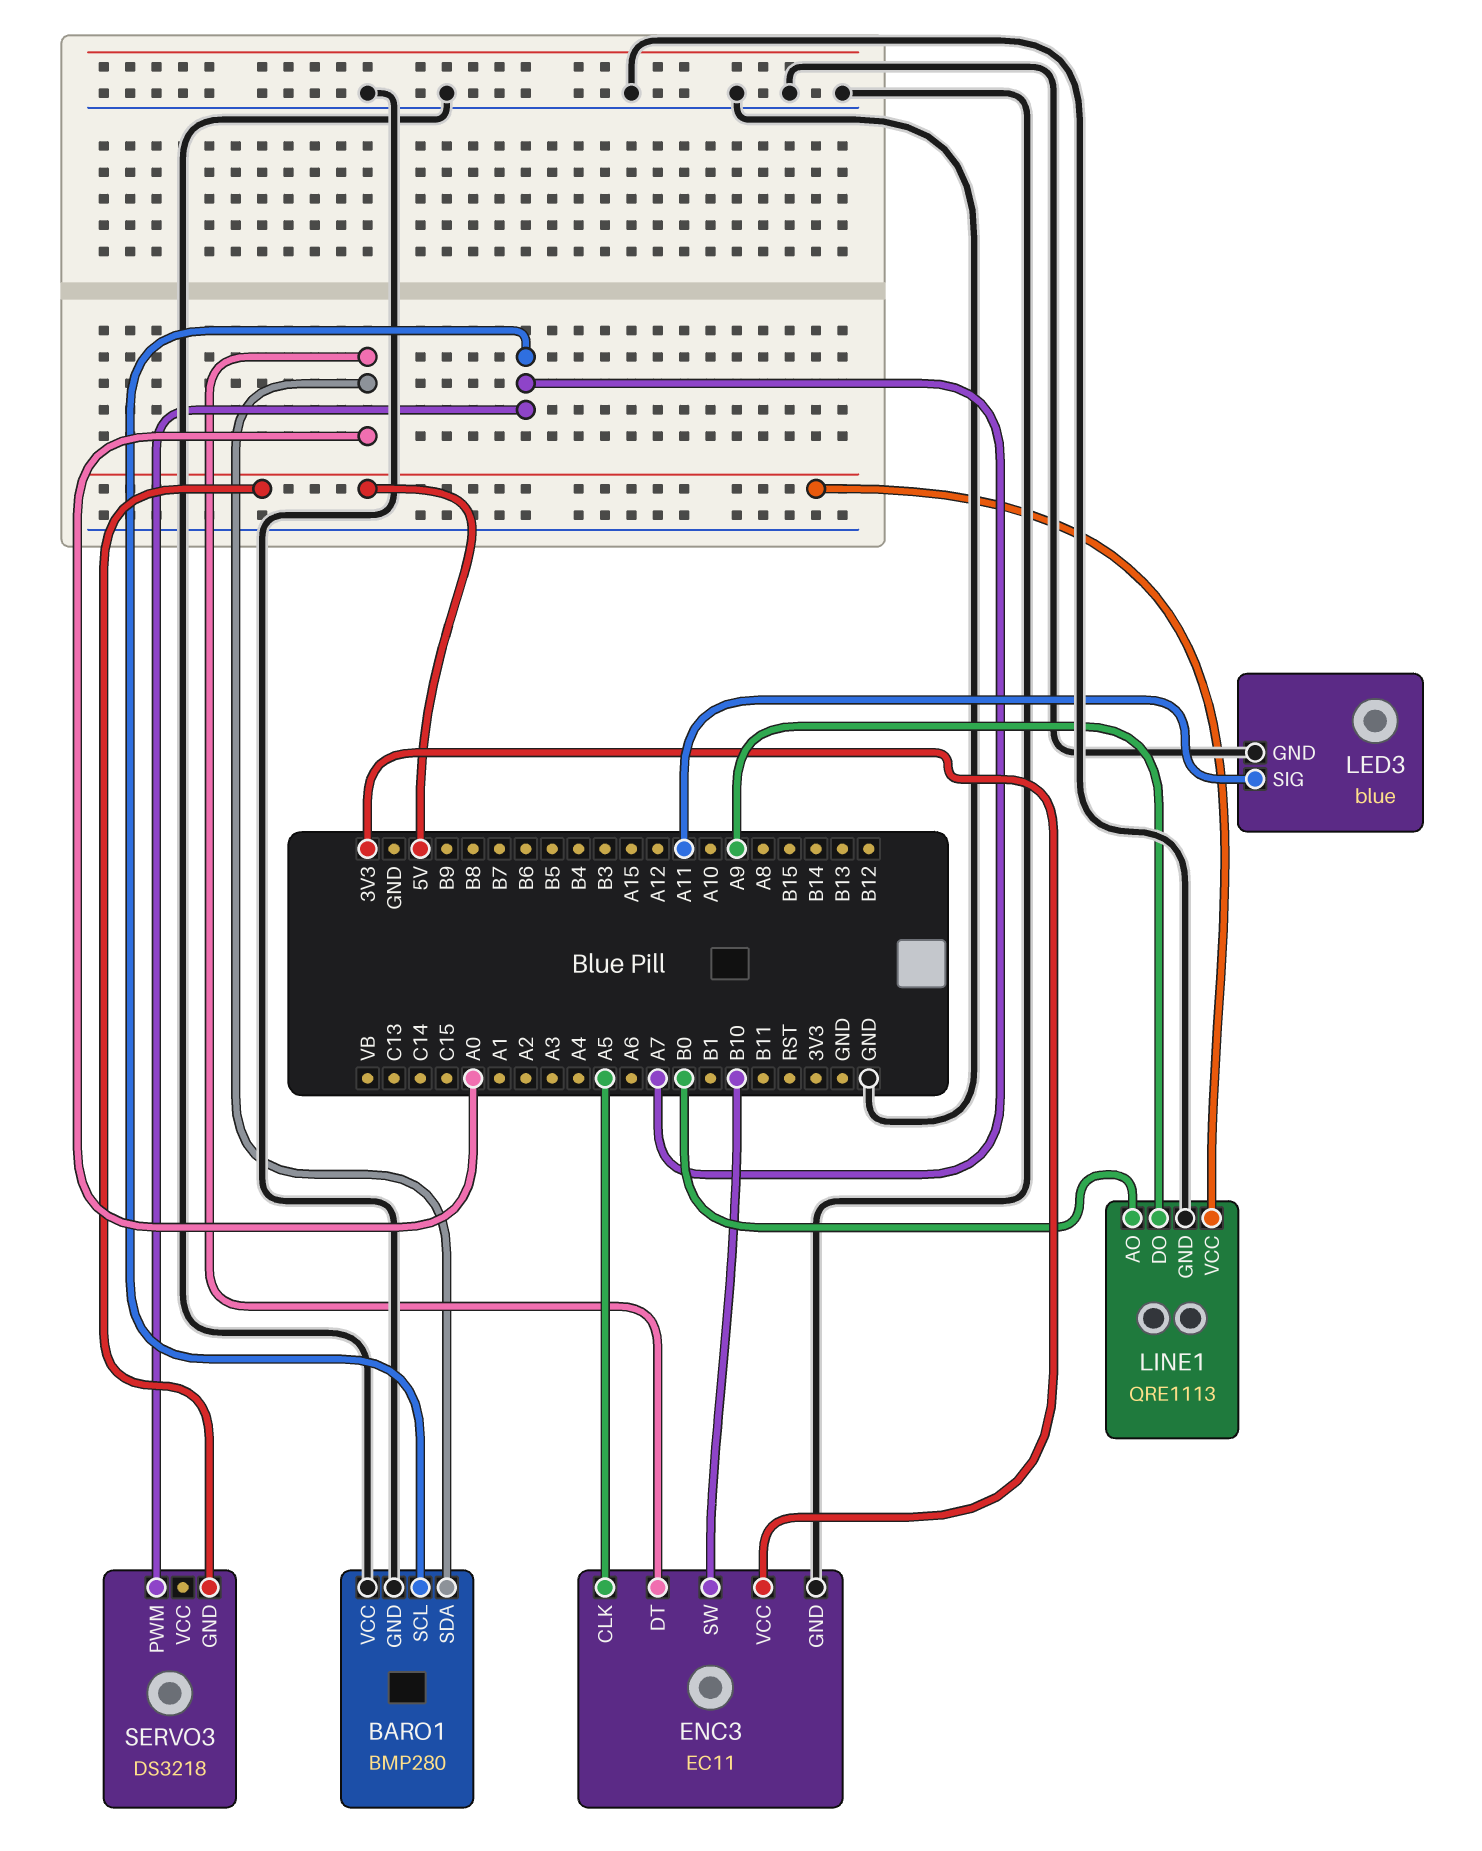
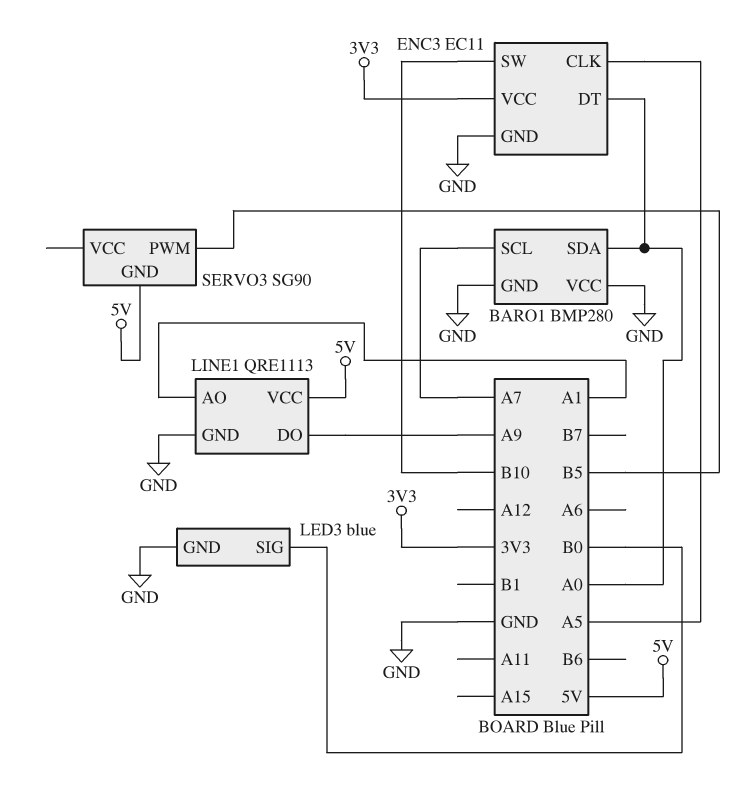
LED3 pin SIG: A11 -> B0
LINE1 pin AO: B0 -> A1
SERVO3: DS3218 -> SG90
SERVO3 pin PWM: A7 -> B5

